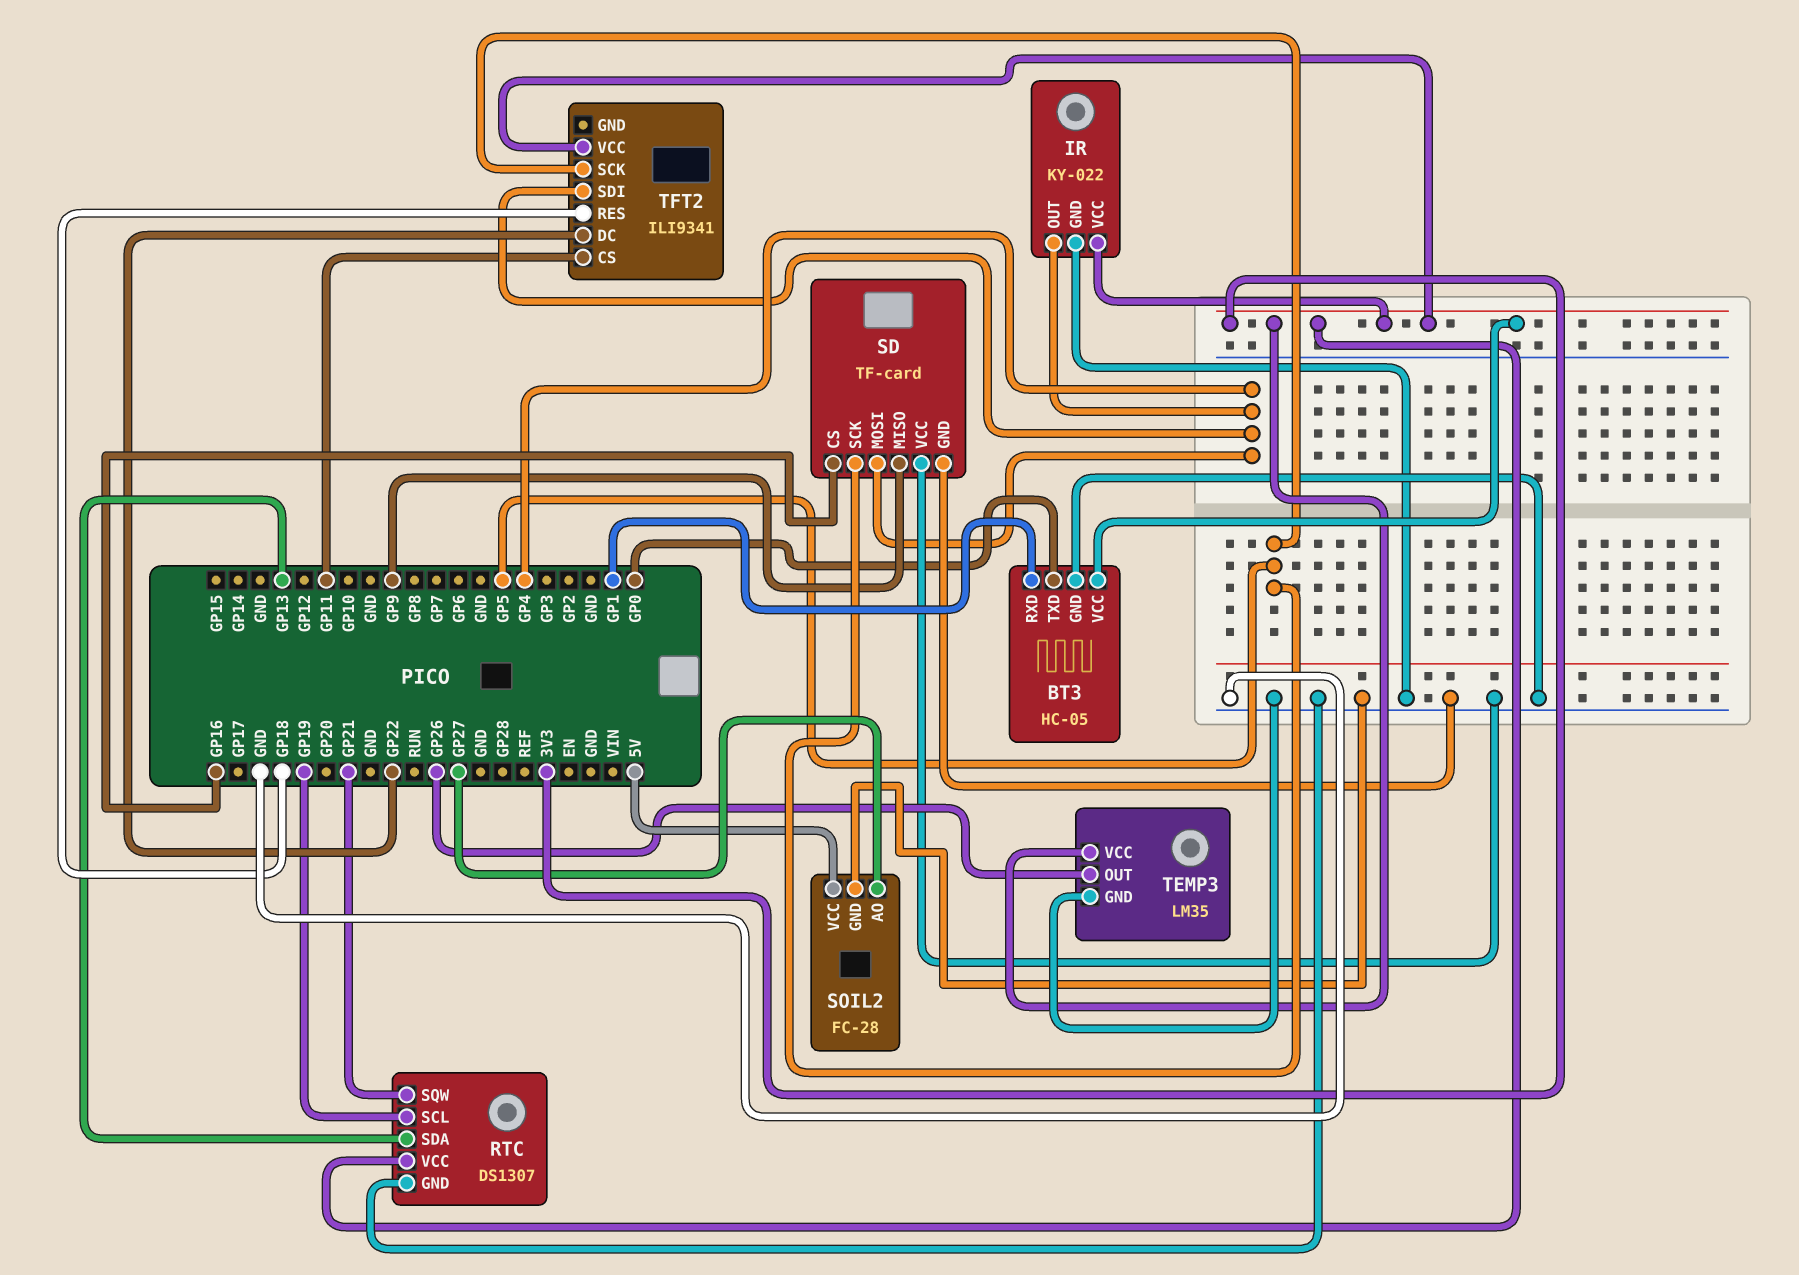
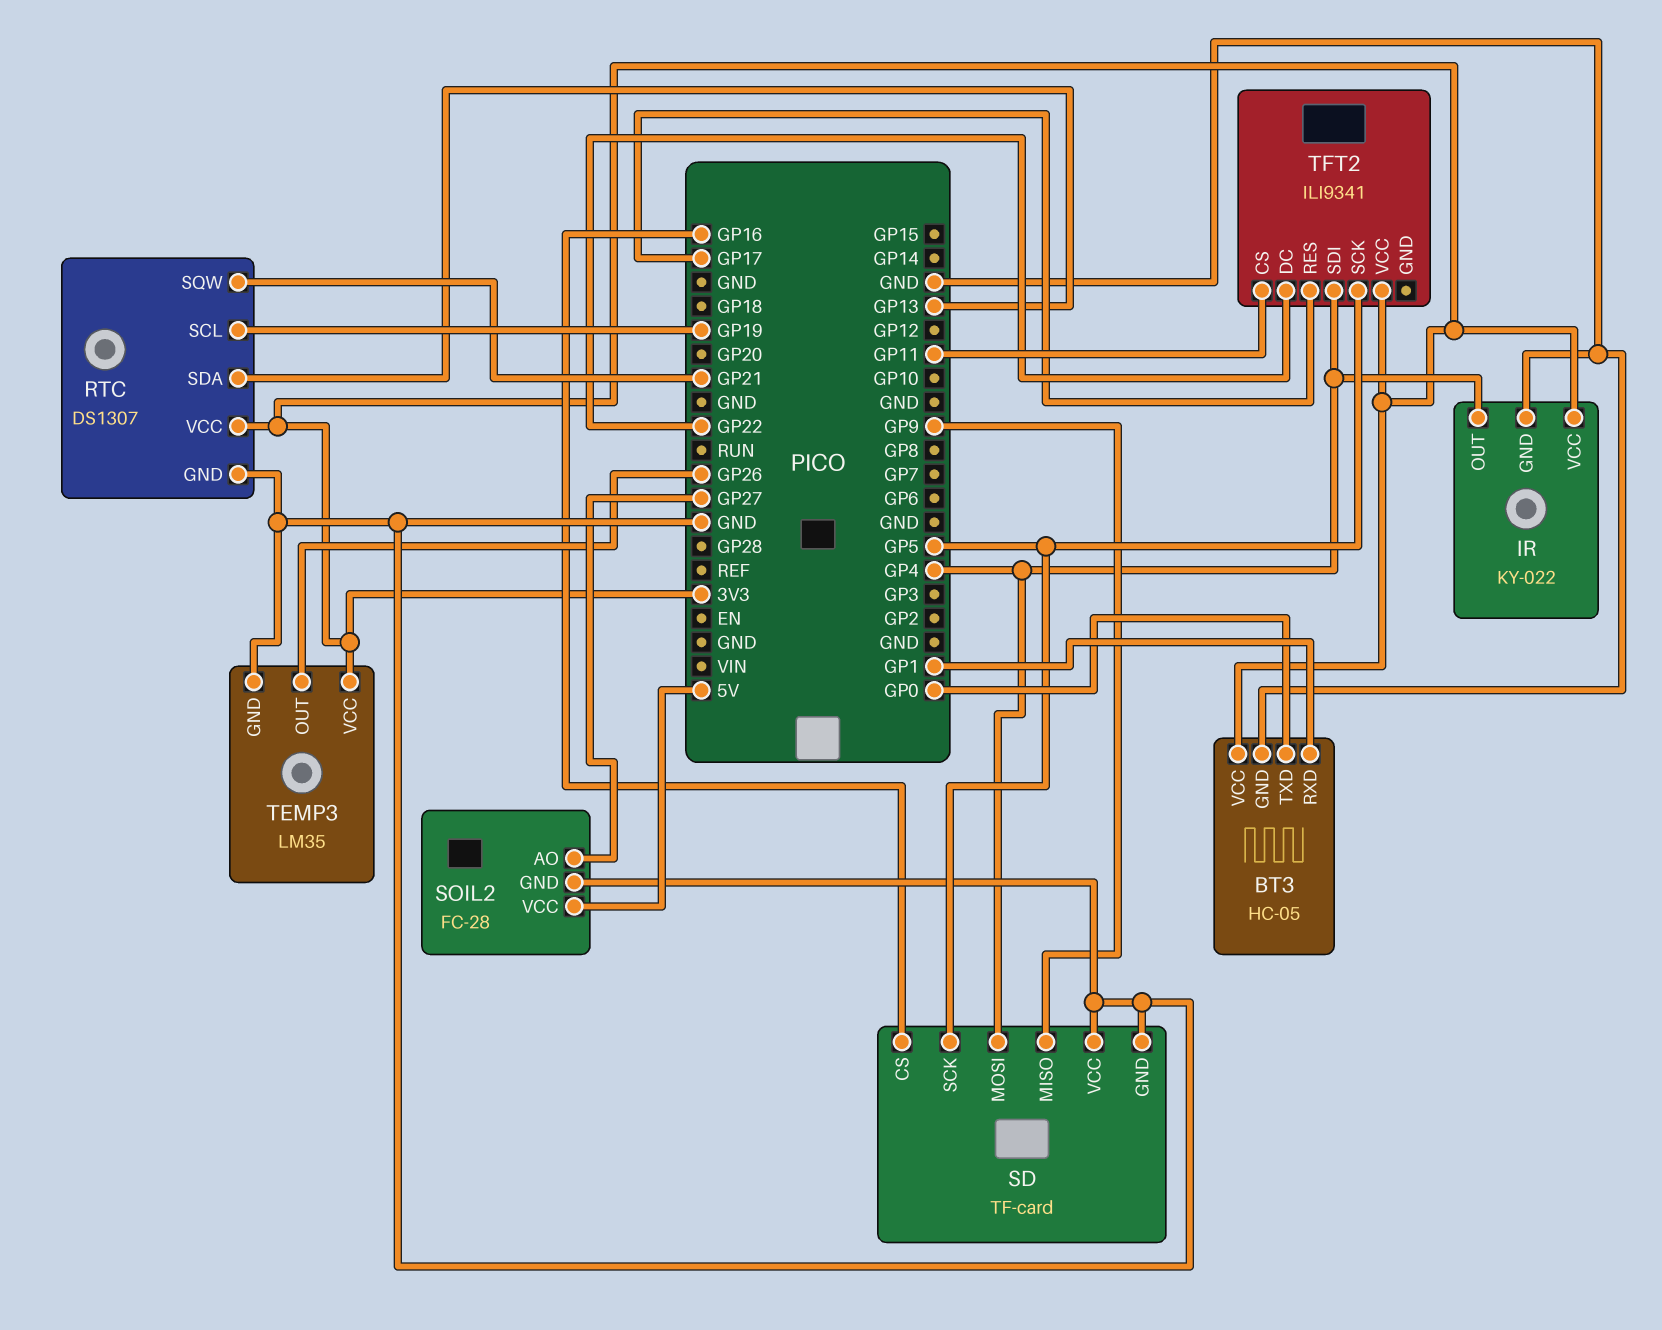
TFT2 pin RES: GP18 -> GP17

